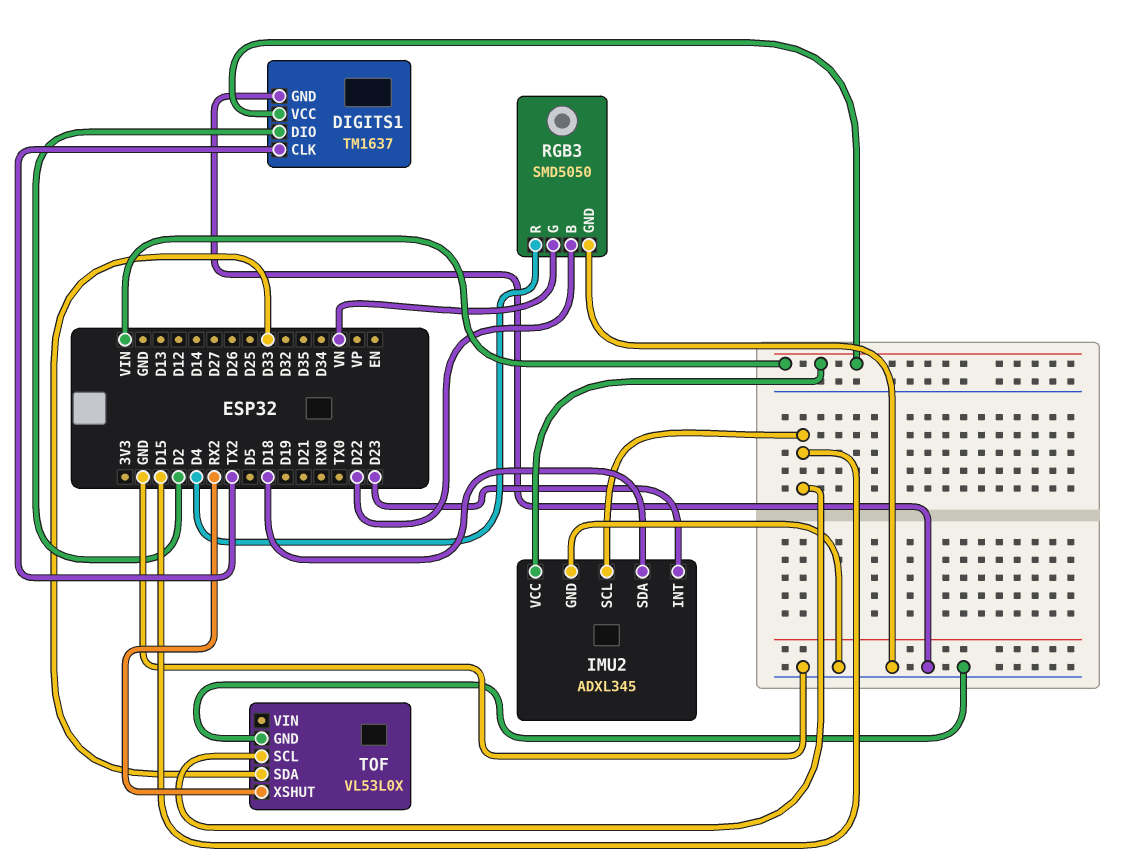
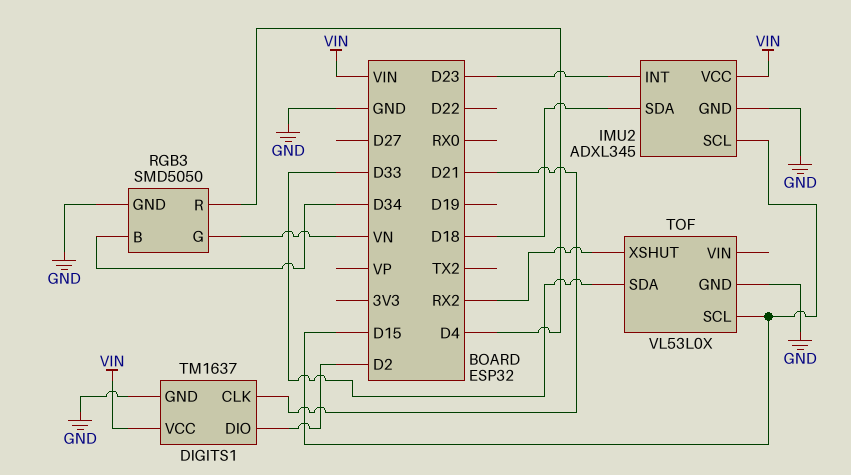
DIGITS1 pin CLK: TX2 -> D21
RGB3 pin B: D22 -> D34

